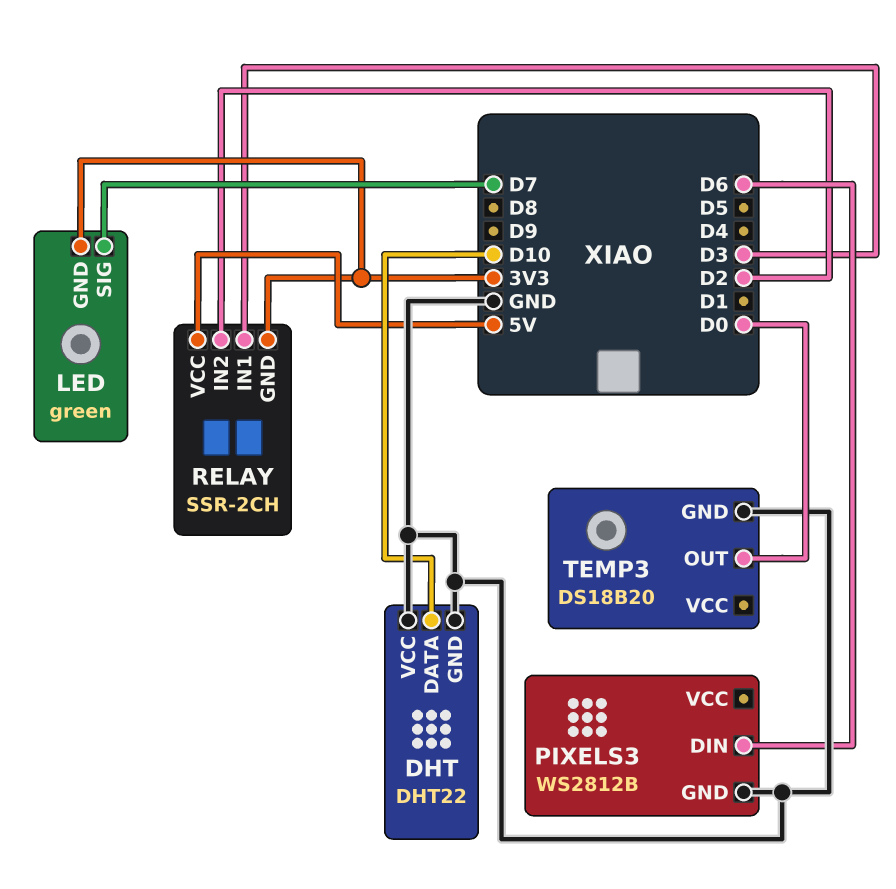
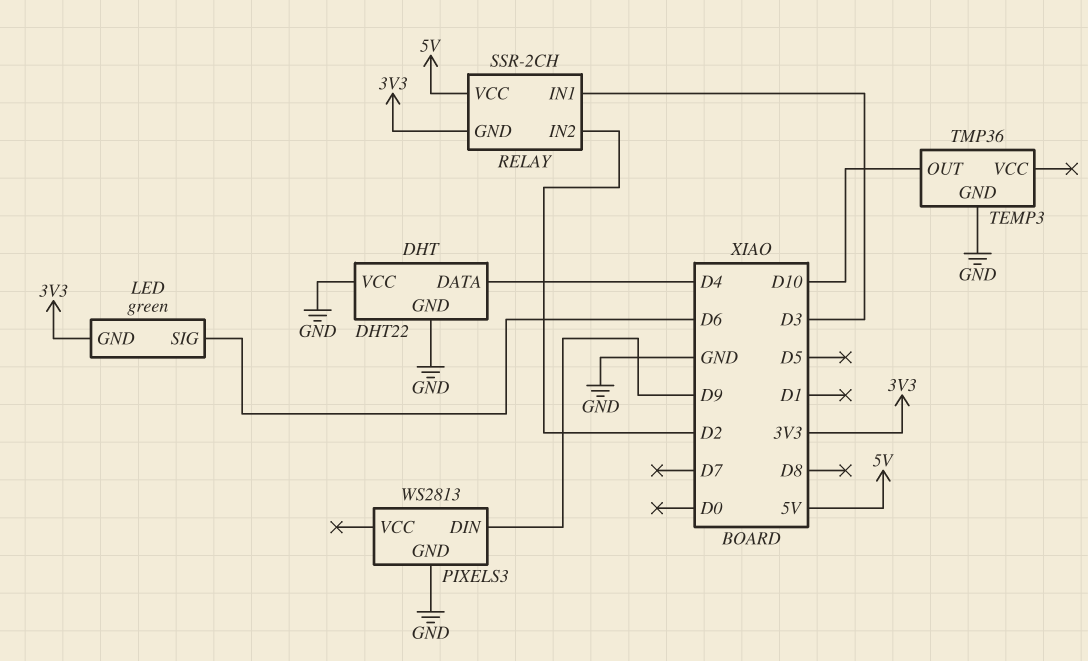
DHT pin DATA: D10 -> D4
LED pin SIG: D7 -> D6
PIXELS3: WS2812B -> WS2813
PIXELS3 pin DIN: D6 -> D9
TEMP3: DS18B20 -> TMP36
TEMP3 pin OUT: D0 -> D10

